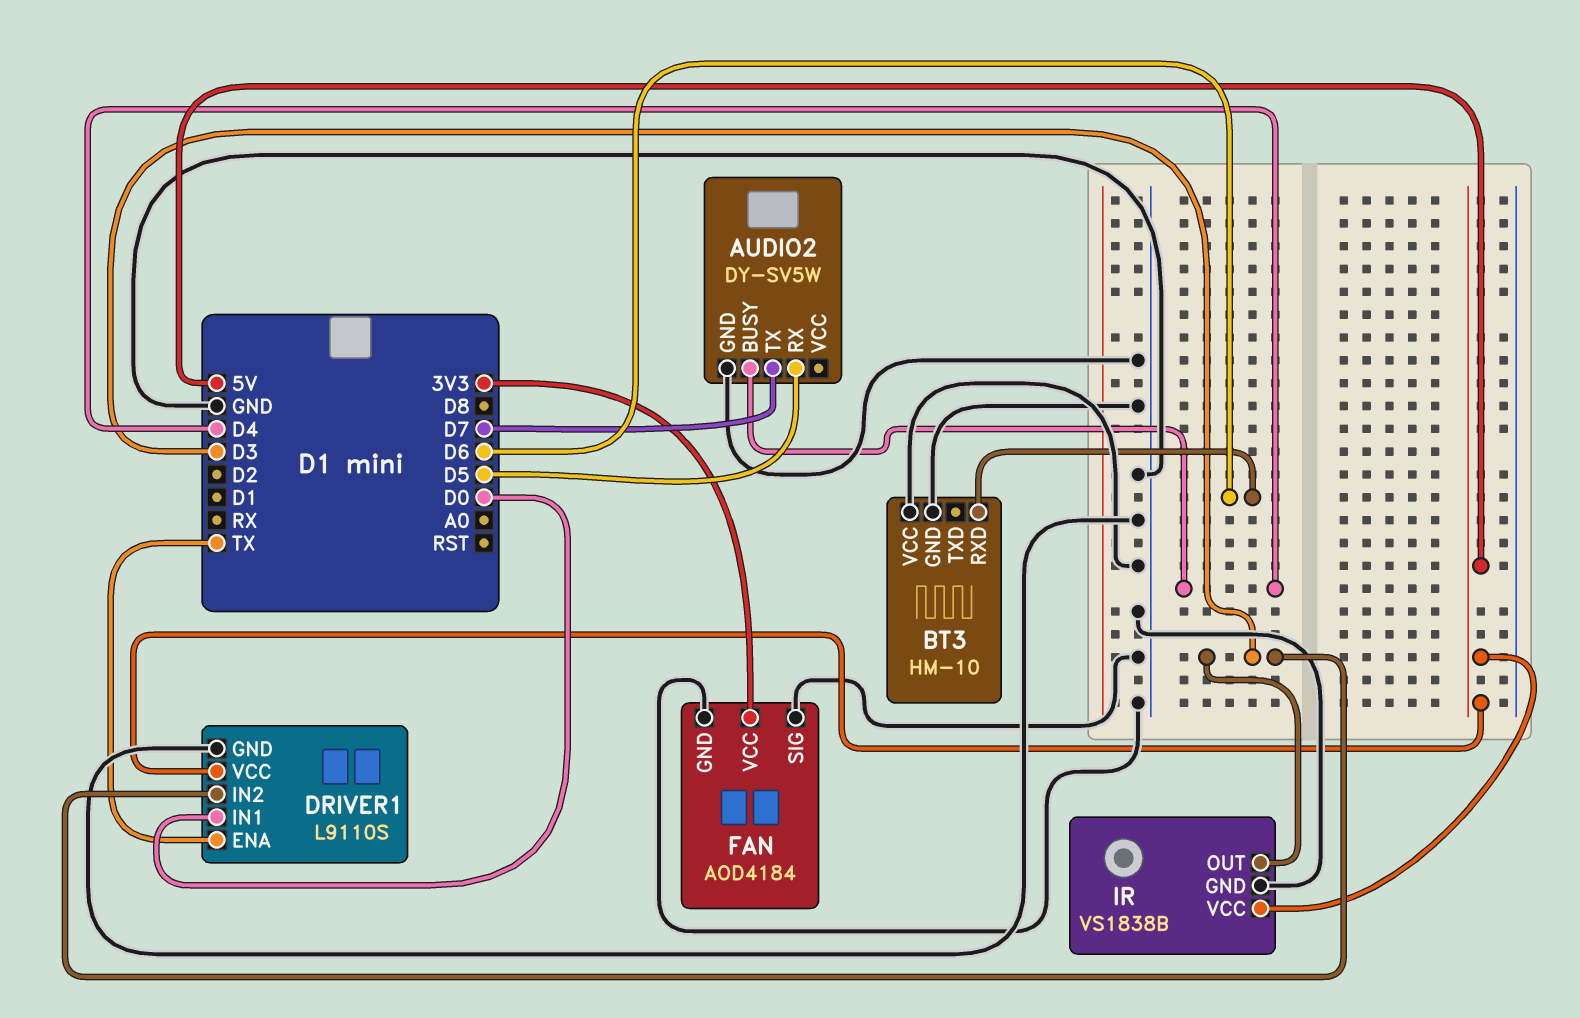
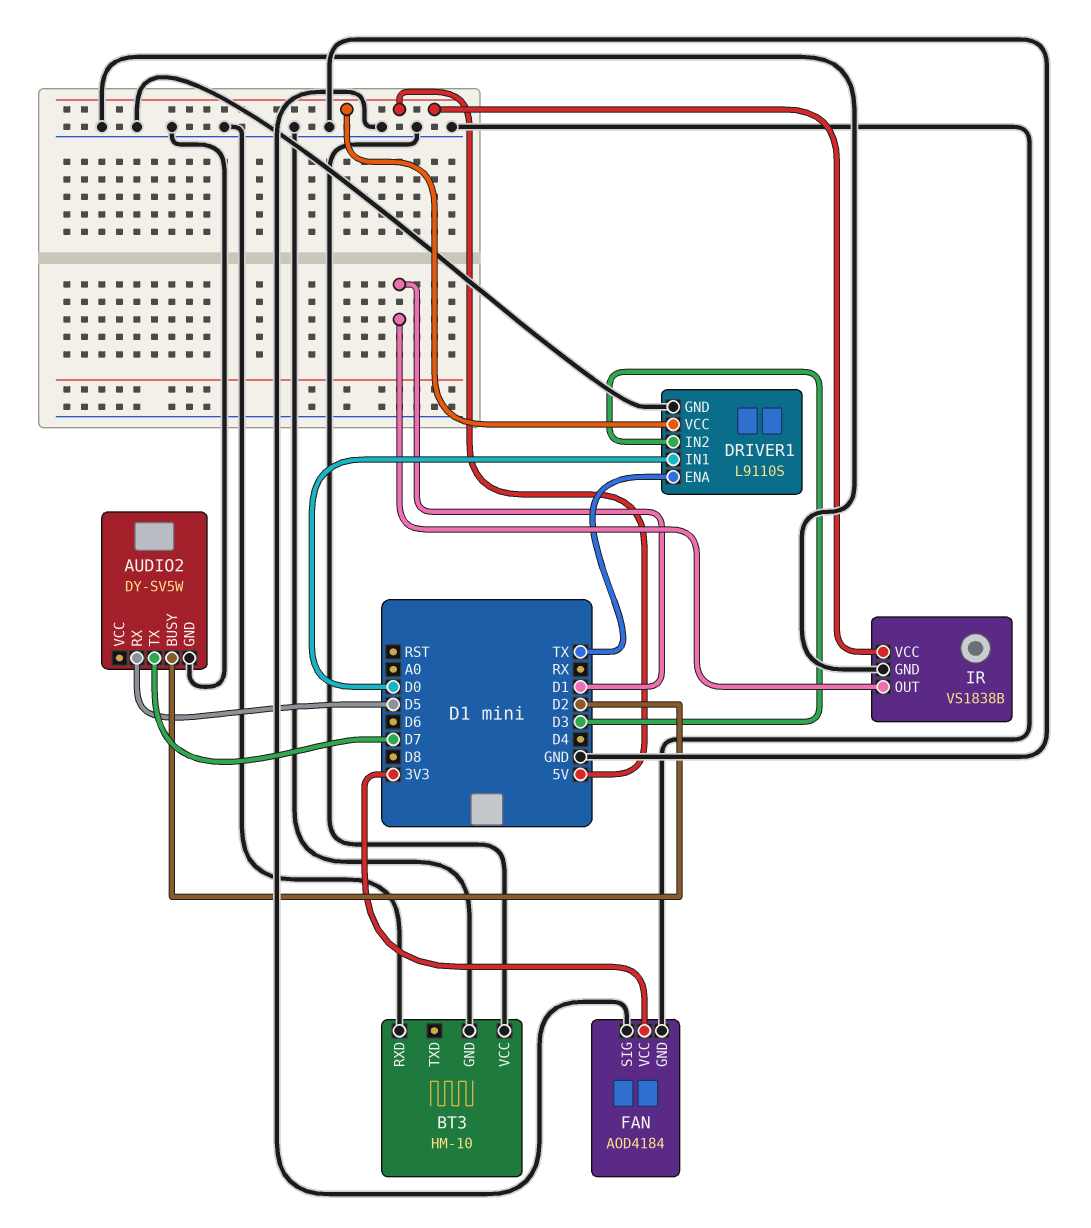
AUDIO2 pin BUSY: D4 -> D2
BT3 pin RXD: D6 -> GND
IR pin OUT: D3 -> D1

